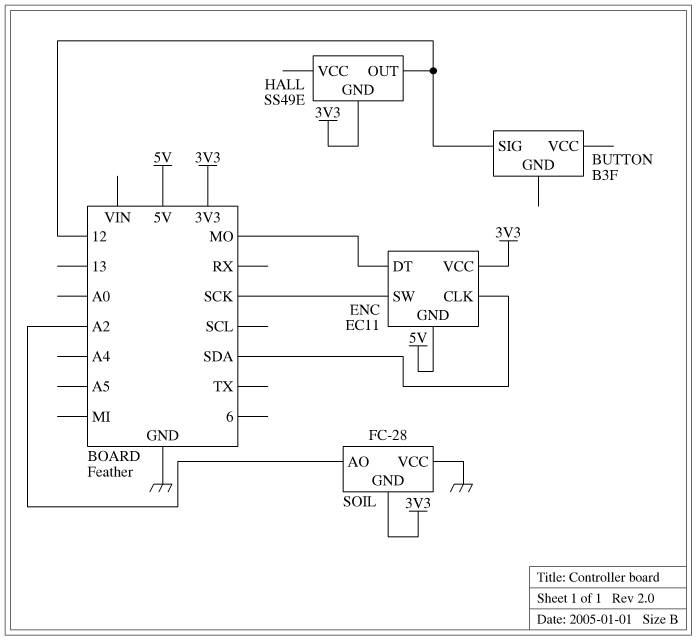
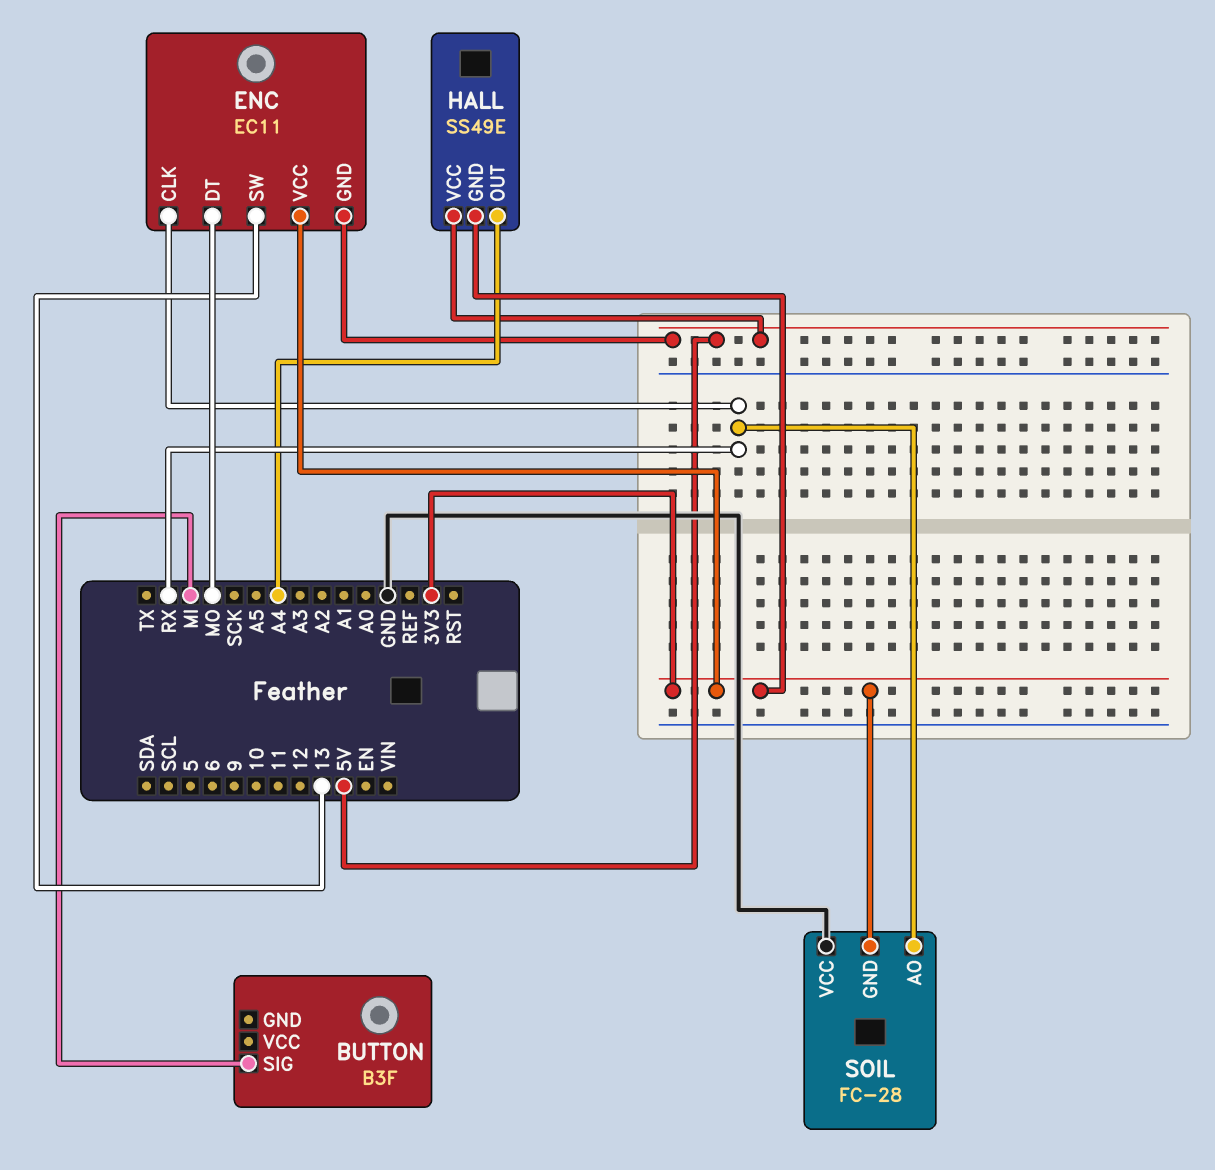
BUTTON pin SIG: 12 -> MI
ENC pin CLK: SDA -> RX
ENC pin SW: SCK -> 13
HALL pin OUT: 12 -> A4
HALL pin VCC: none -> 5V
SOIL pin AO: A2 -> RX

